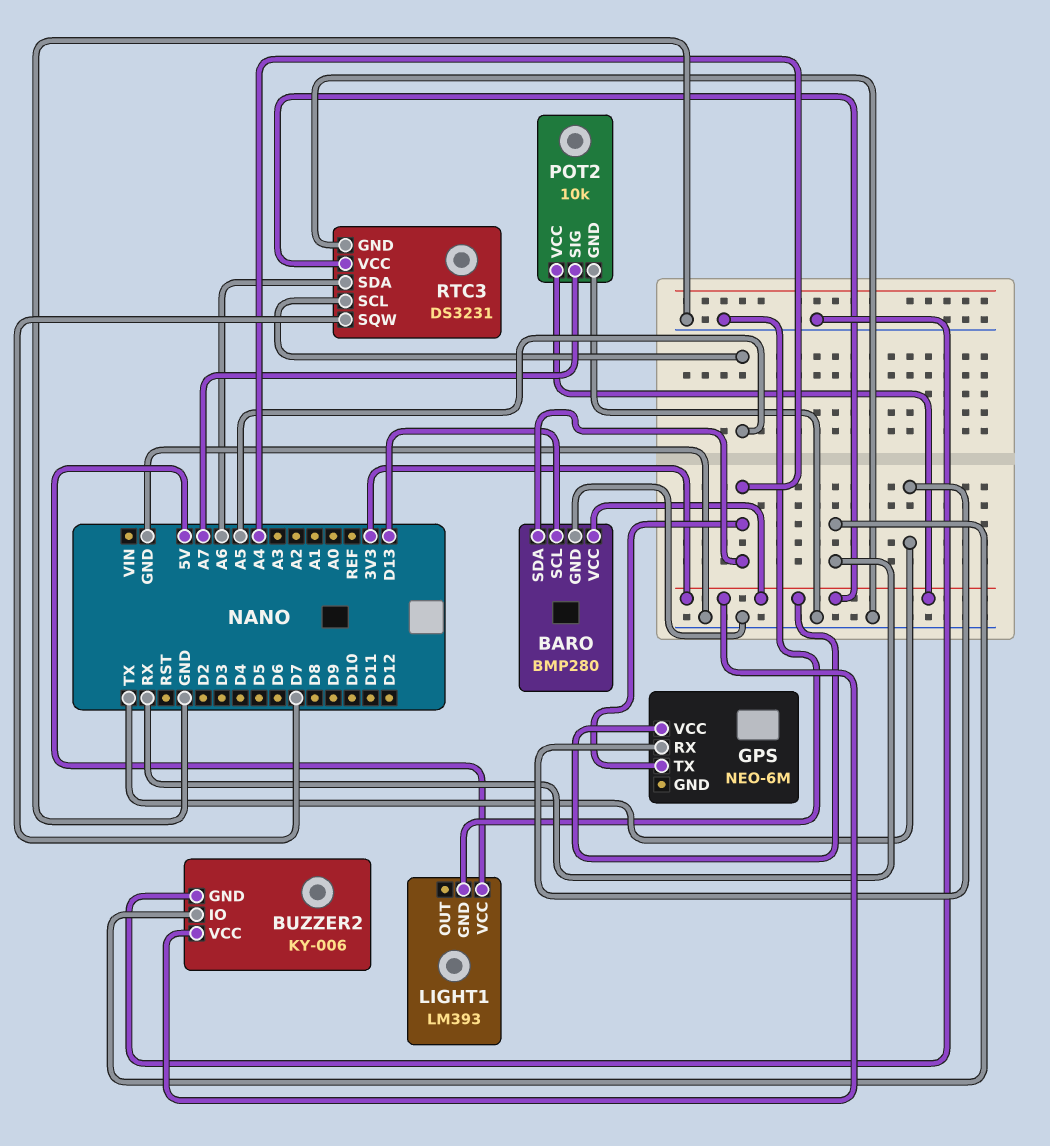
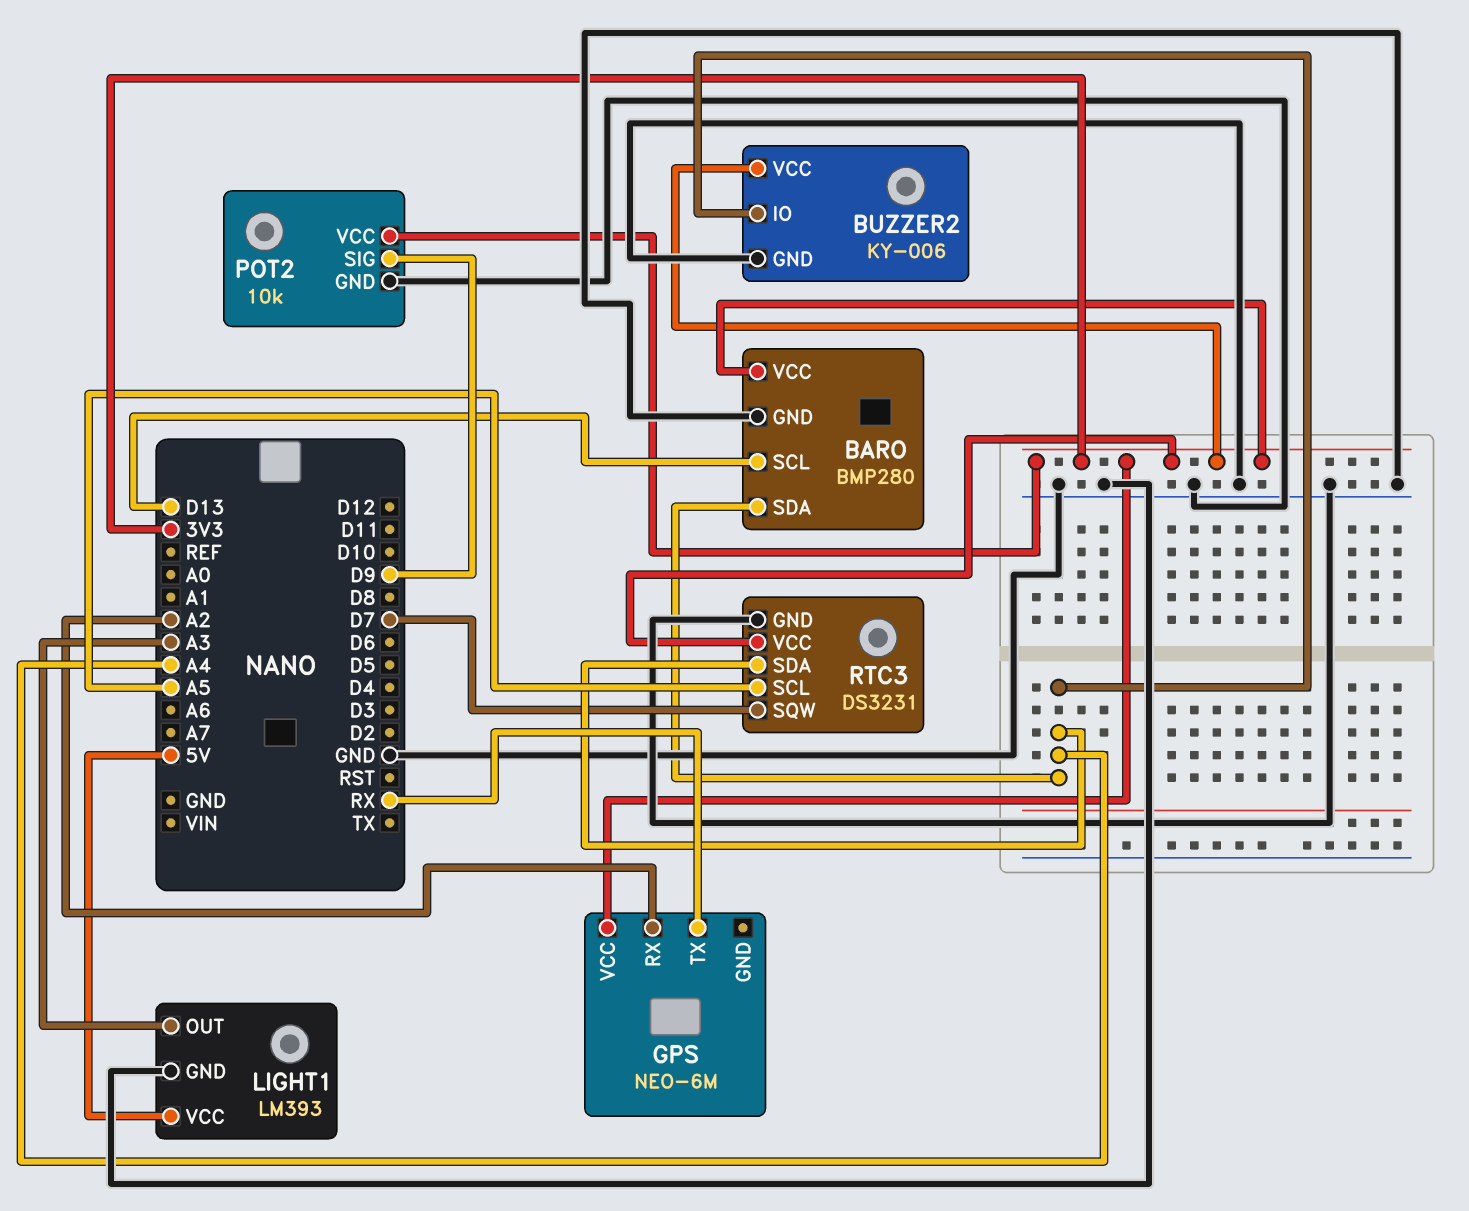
BUZZER2 pin IO: RX -> A4
GPS pin RX: TX -> A2
GPS pin TX: A4 -> RX
LIGHT1 pin OUT: none -> A3
POT2 pin SIG: A7 -> D9
RTC3 pin SDA: A6 -> A4

